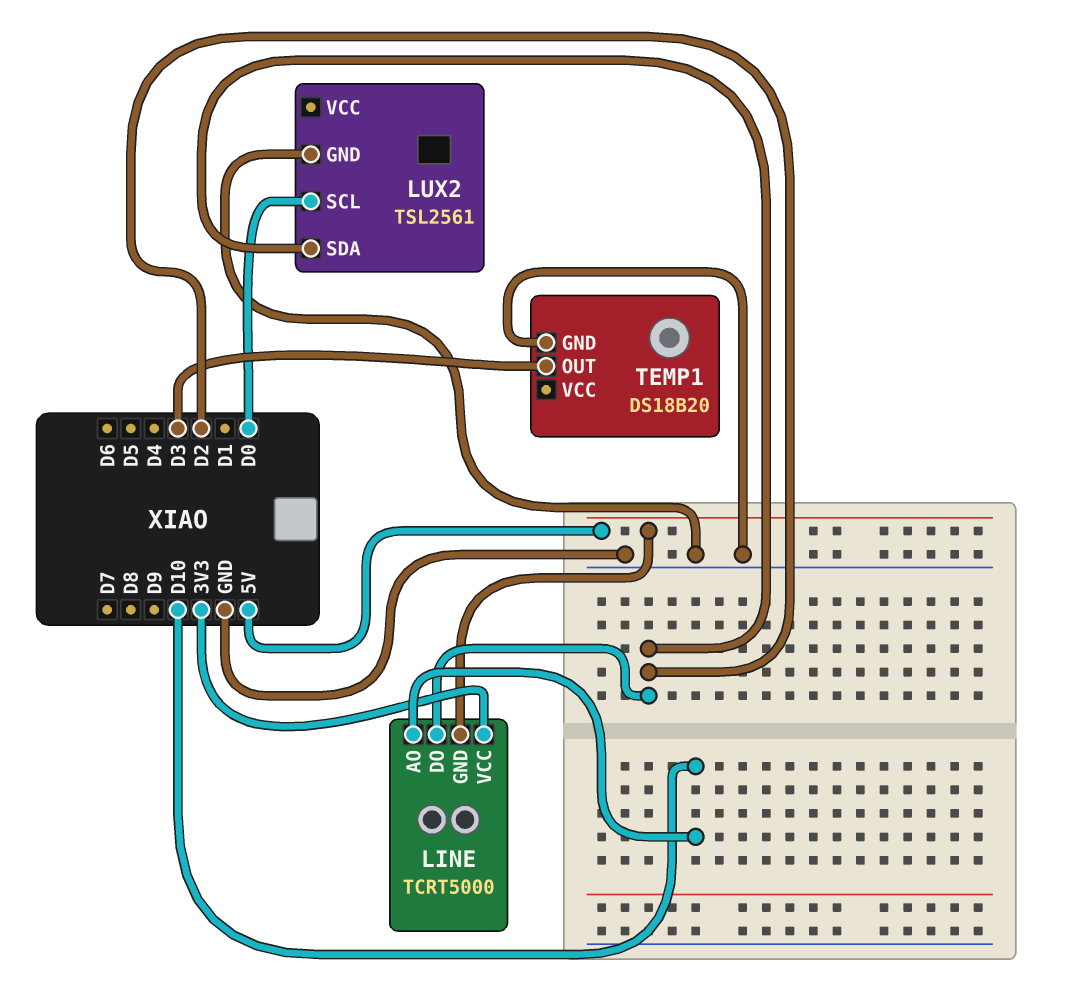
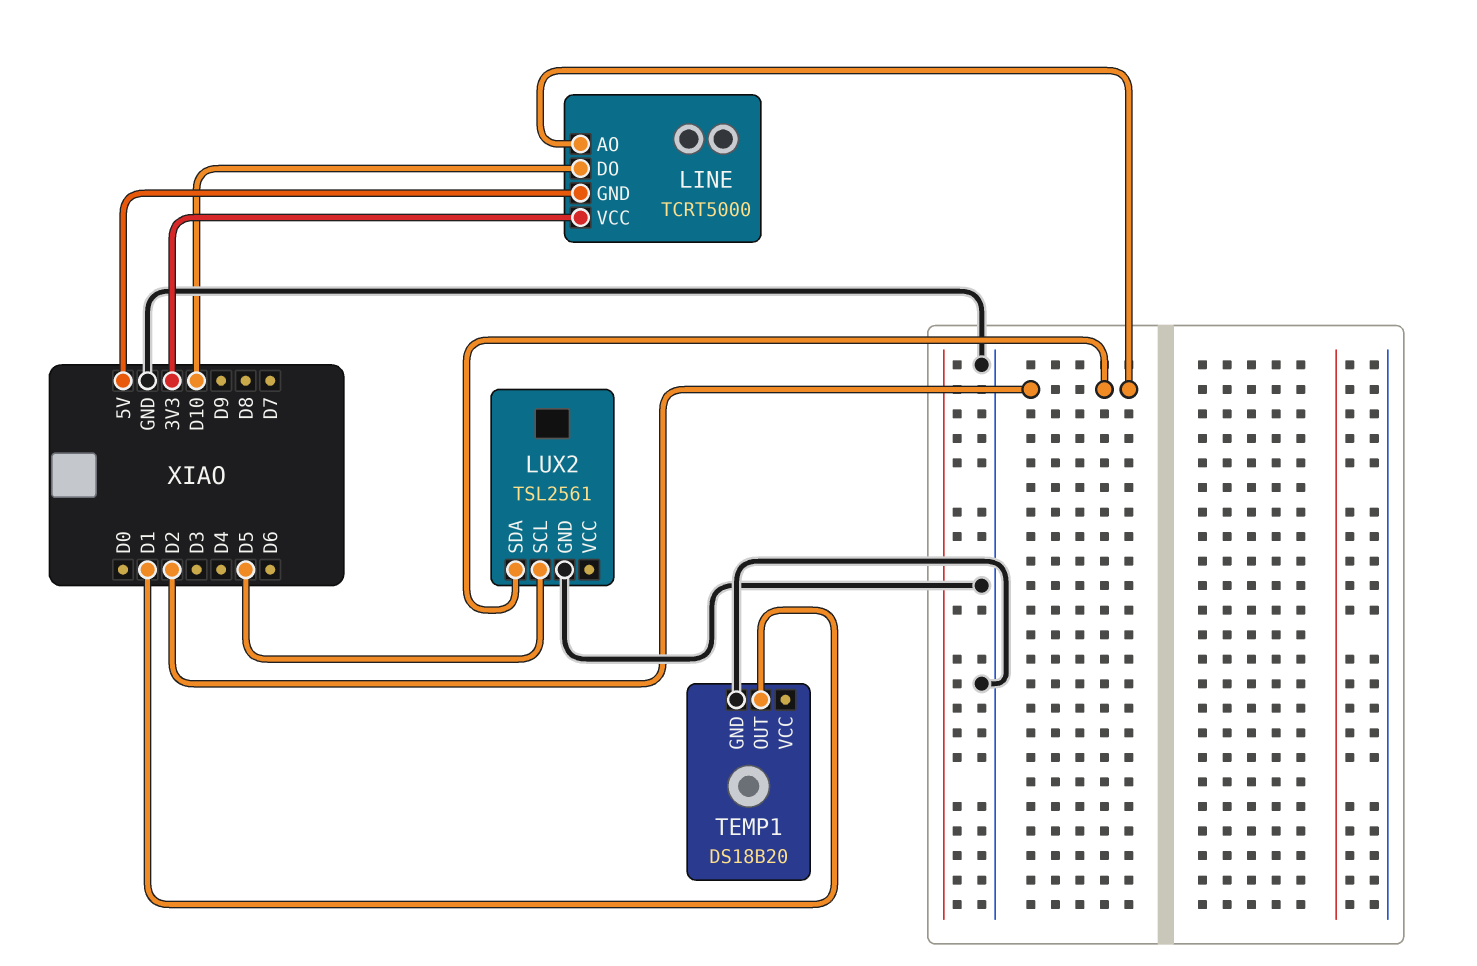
LINE pin AO: D10 -> D2
LINE pin DO: D2 -> D10
LUX2 pin SCL: D0 -> D5
TEMP1 pin OUT: D3 -> D1

